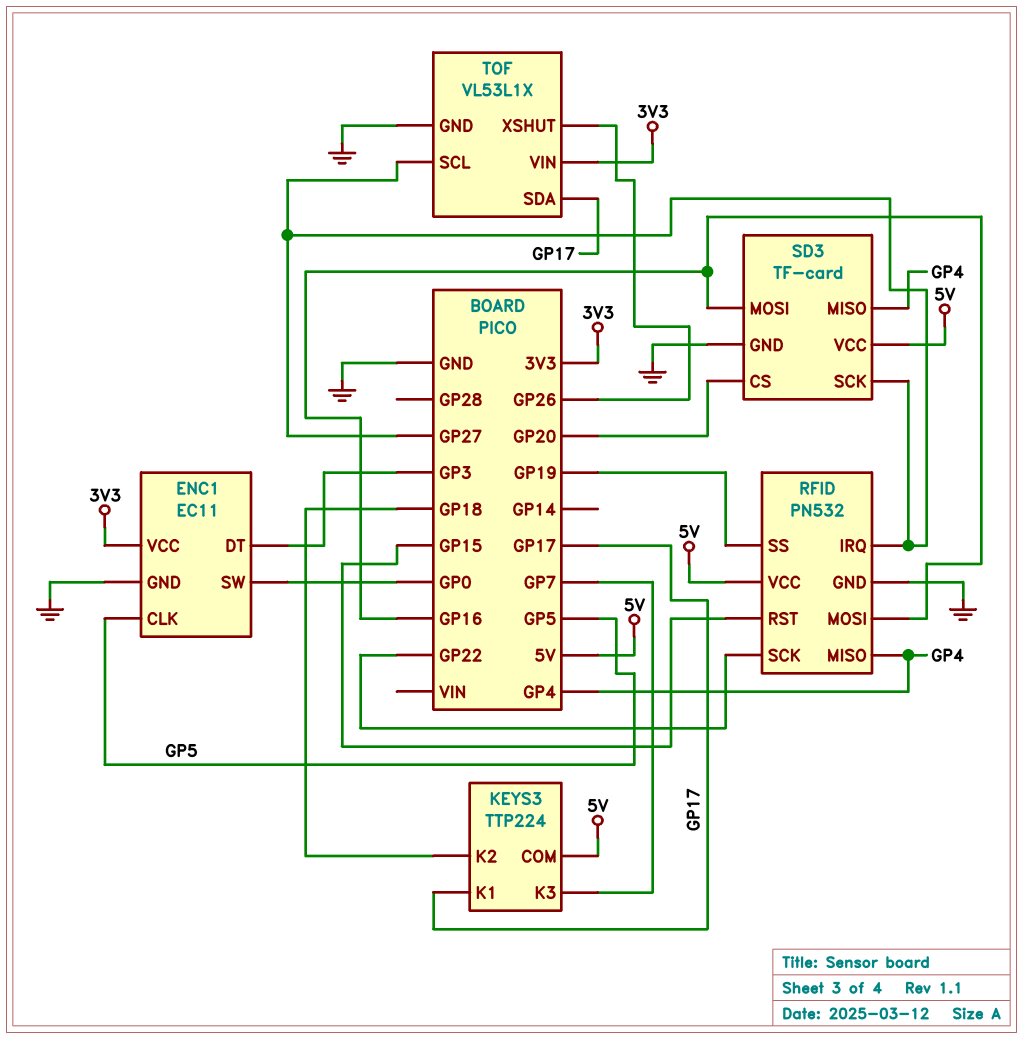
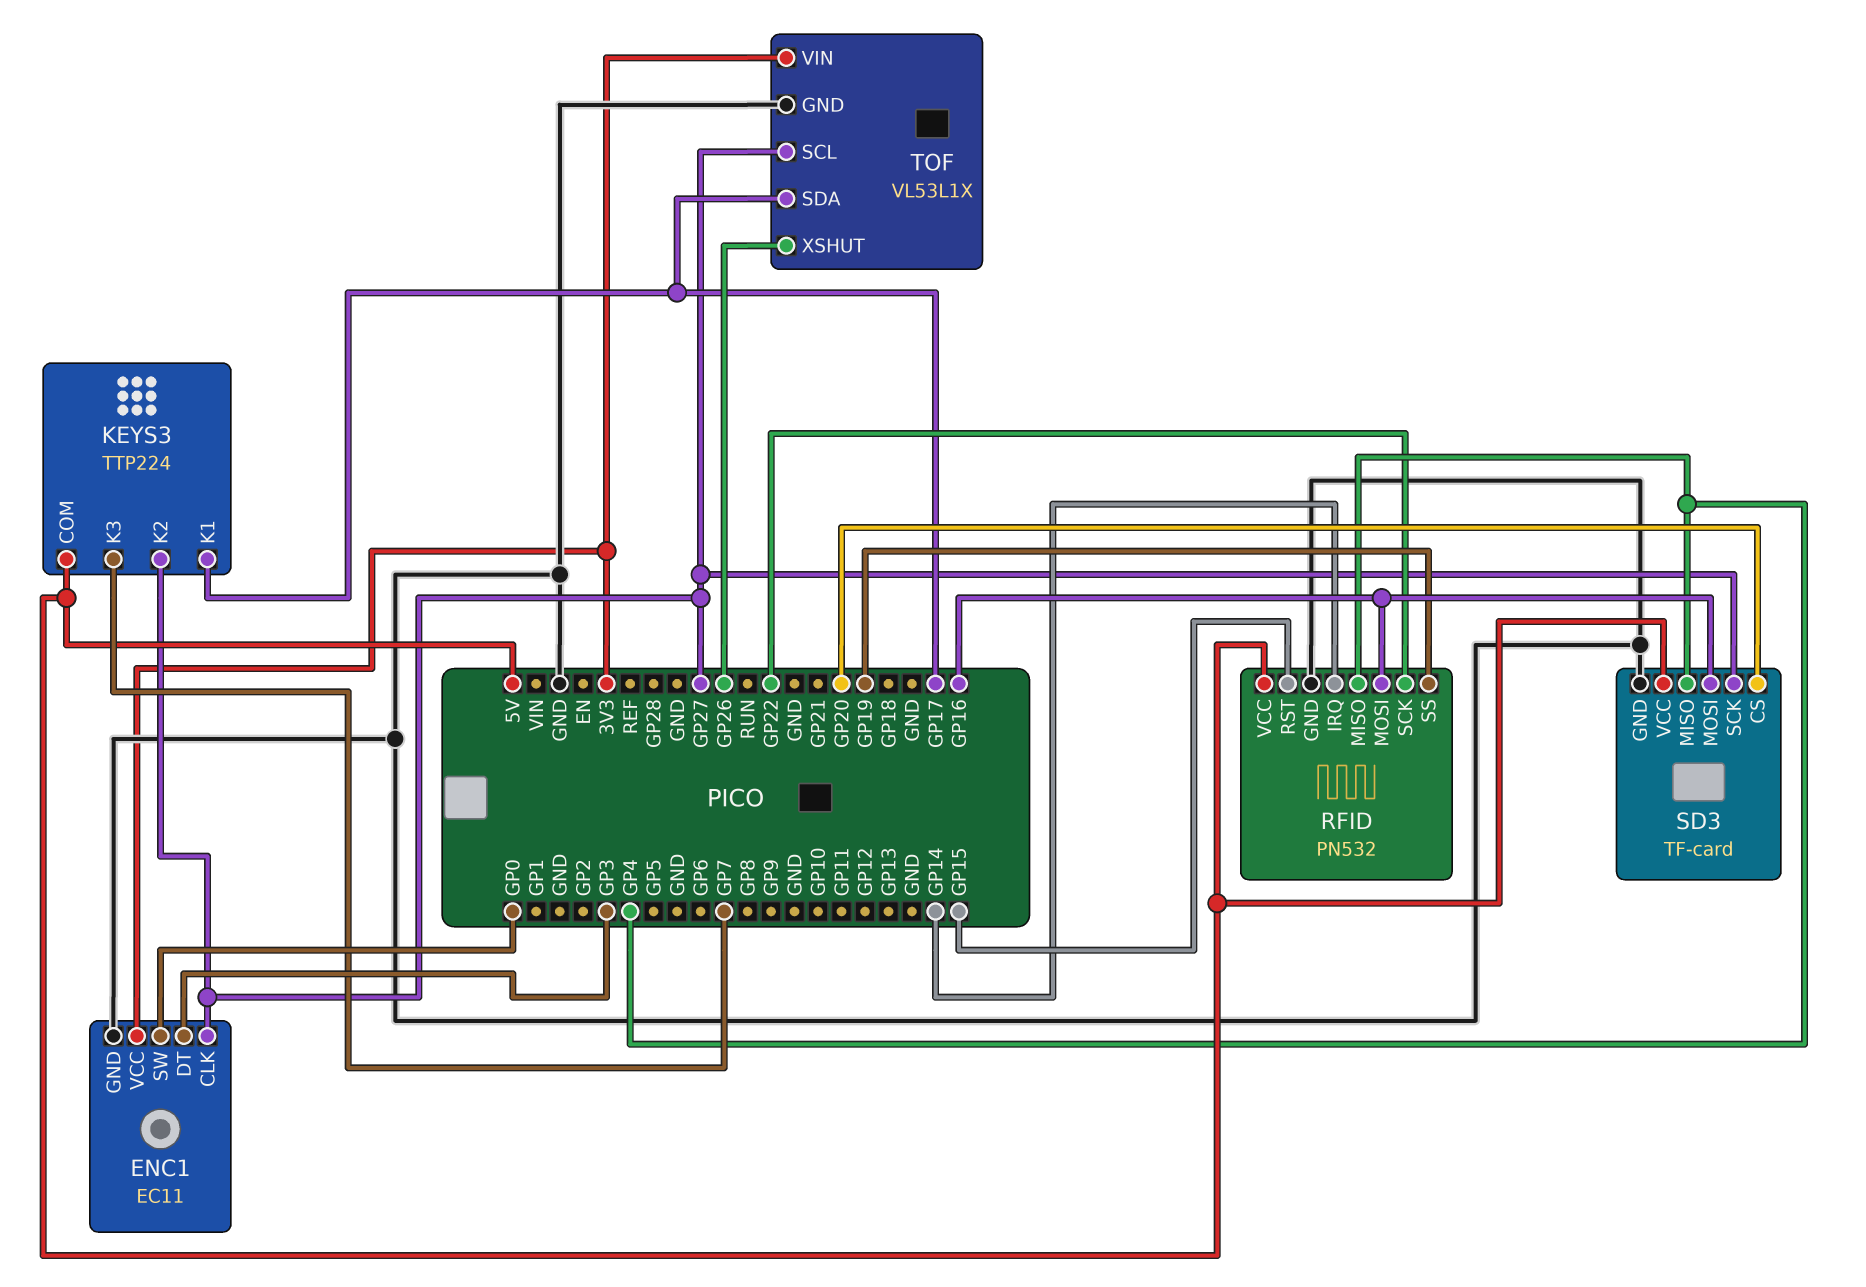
ENC1 pin CLK: GP5 -> GP27
KEYS3 pin K2: GP18 -> GP27
RFID pin IRQ: GP27 -> GP14

